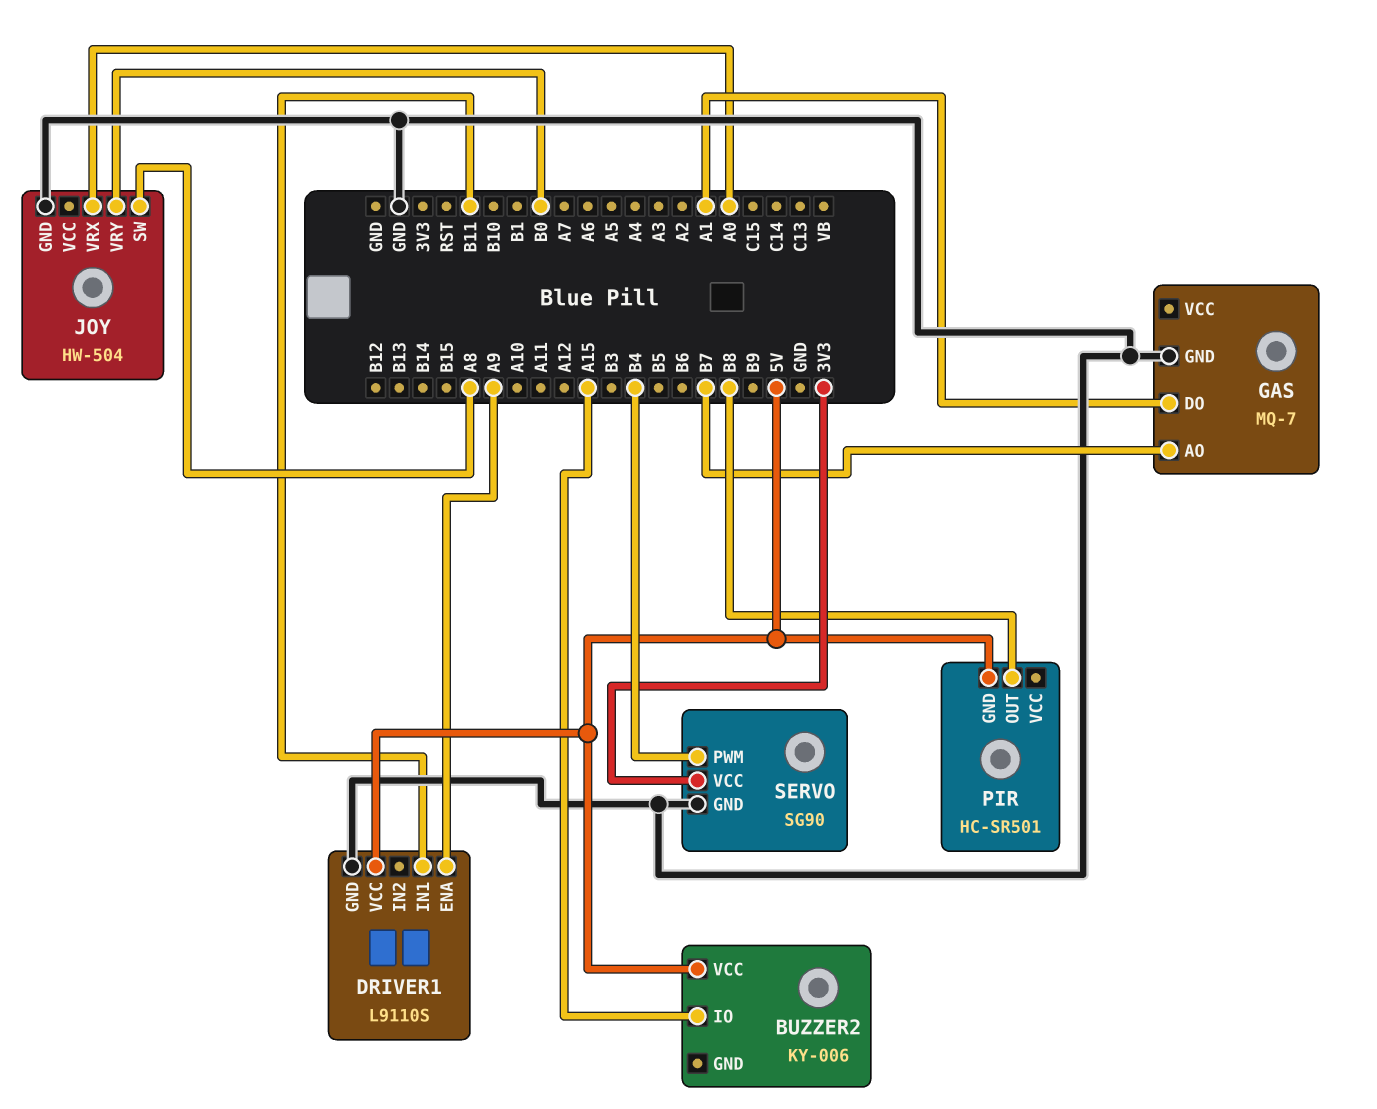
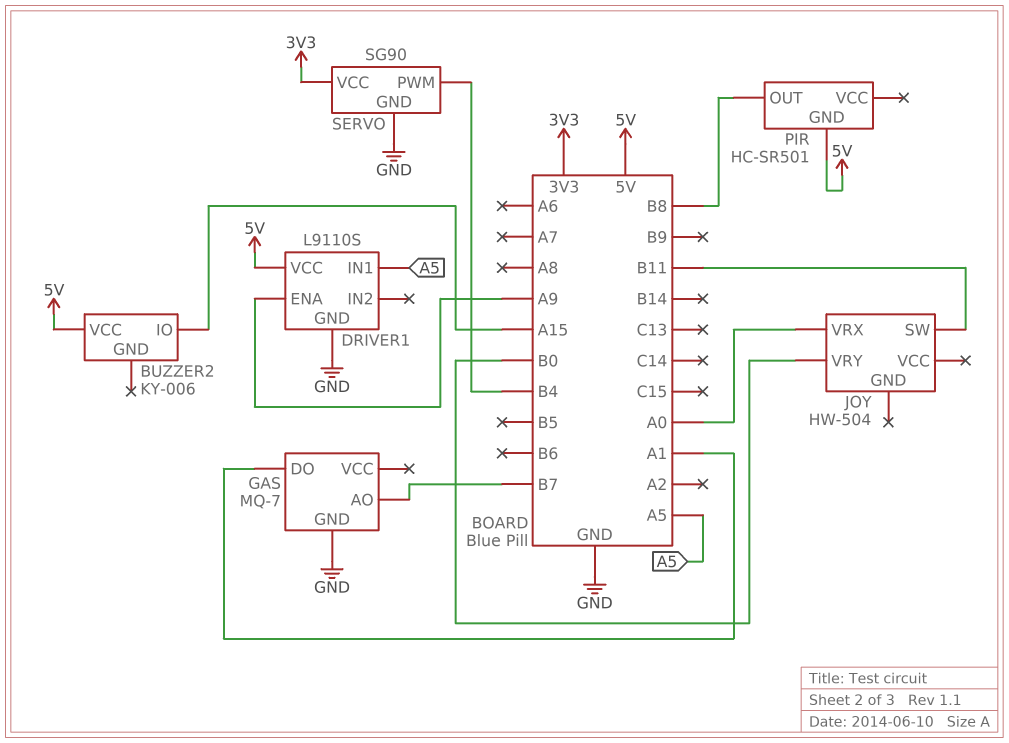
DRIVER1 pin IN1: B11 -> A5
JOY pin GND: GND -> none
JOY pin SW: A8 -> B11

